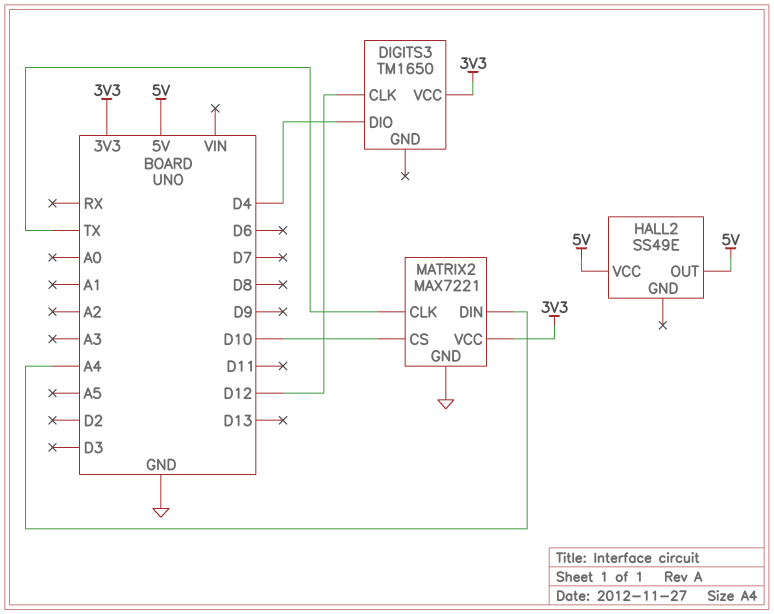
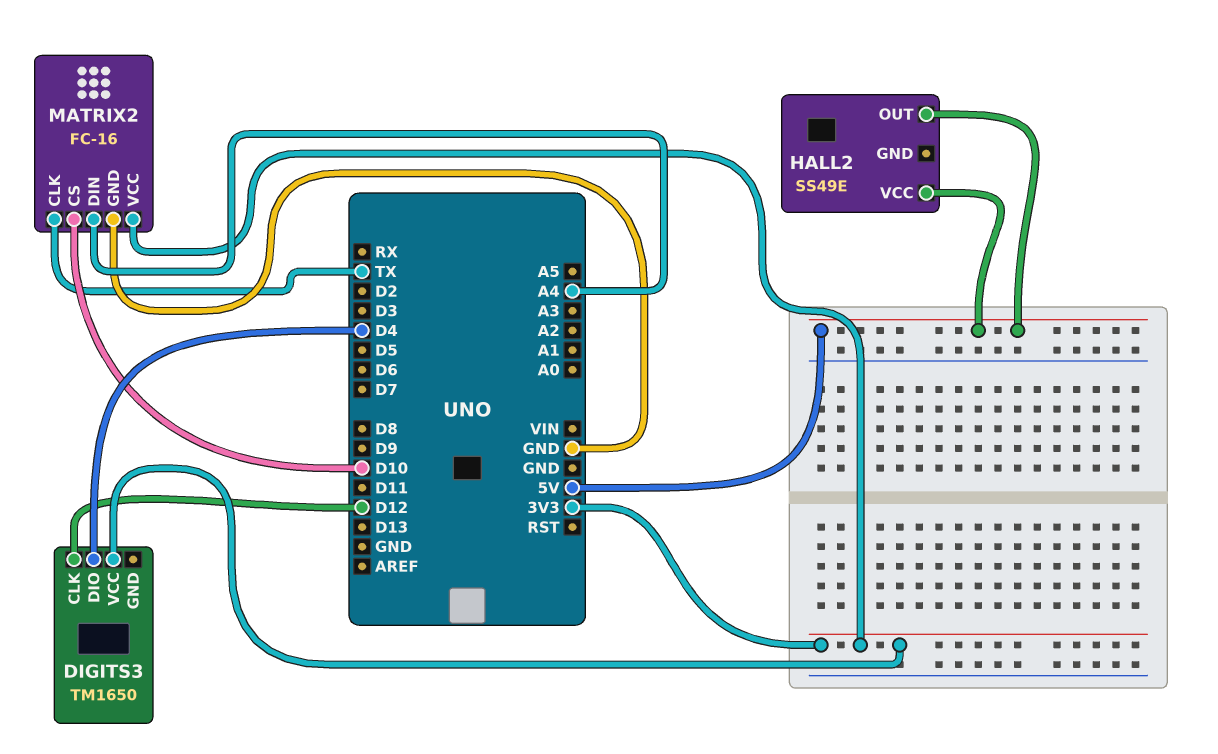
MATRIX2: MAX7221 -> FC-16

